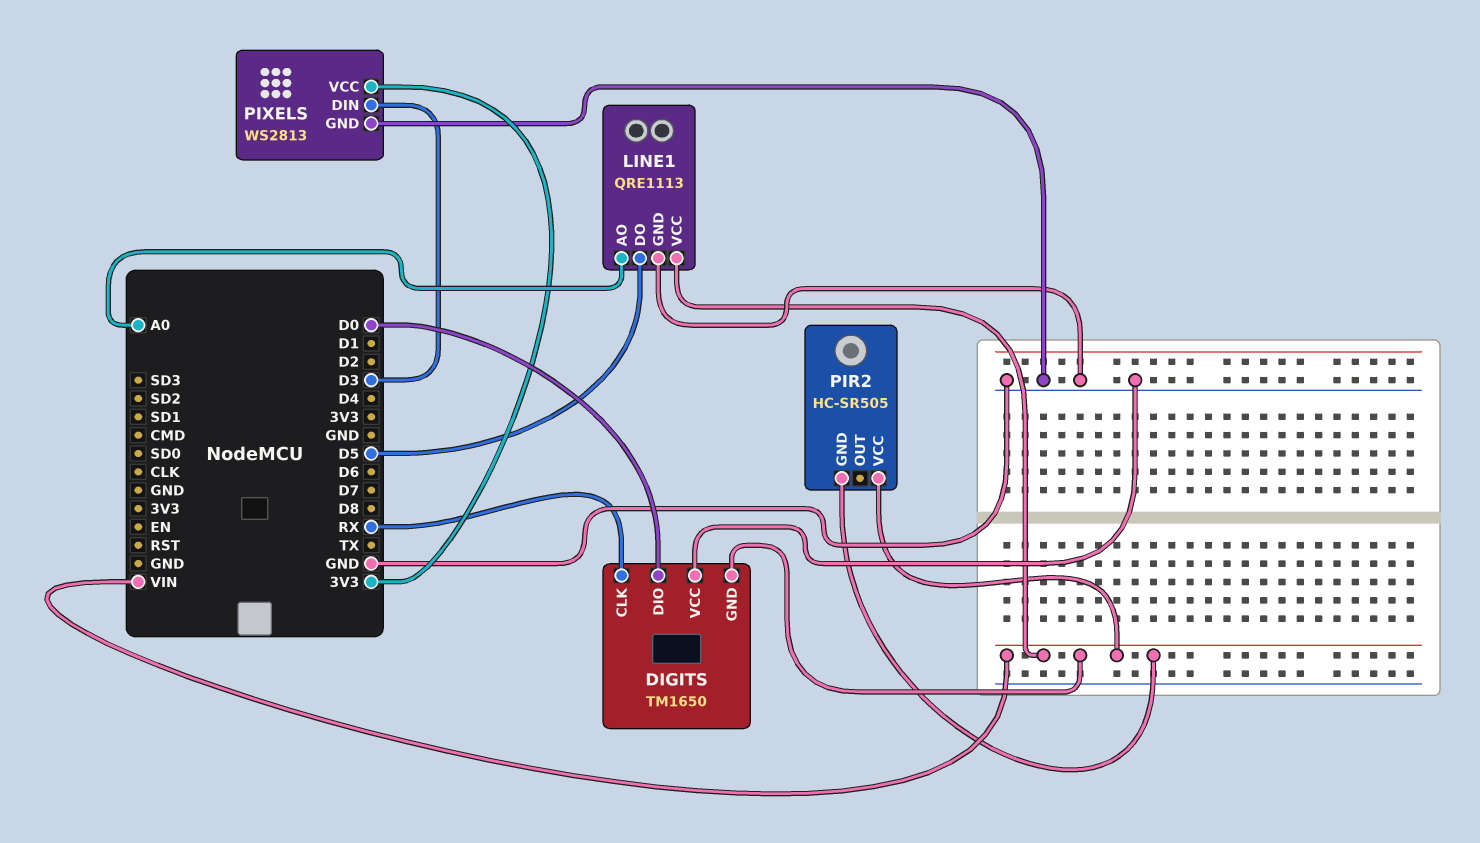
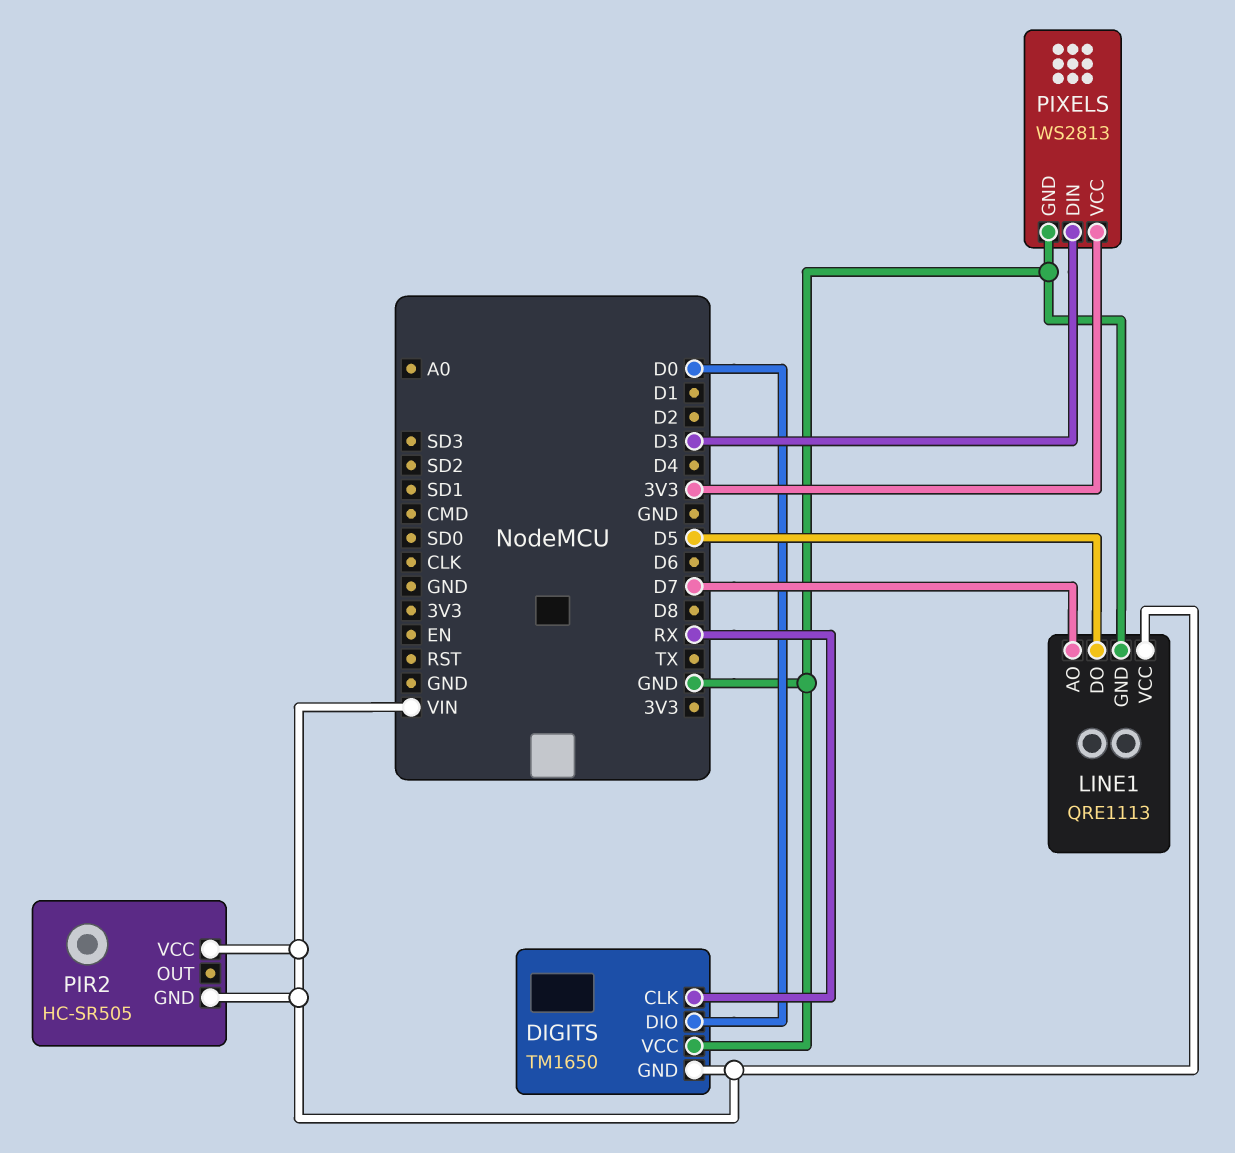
LINE1 pin AO: A0 -> D7

